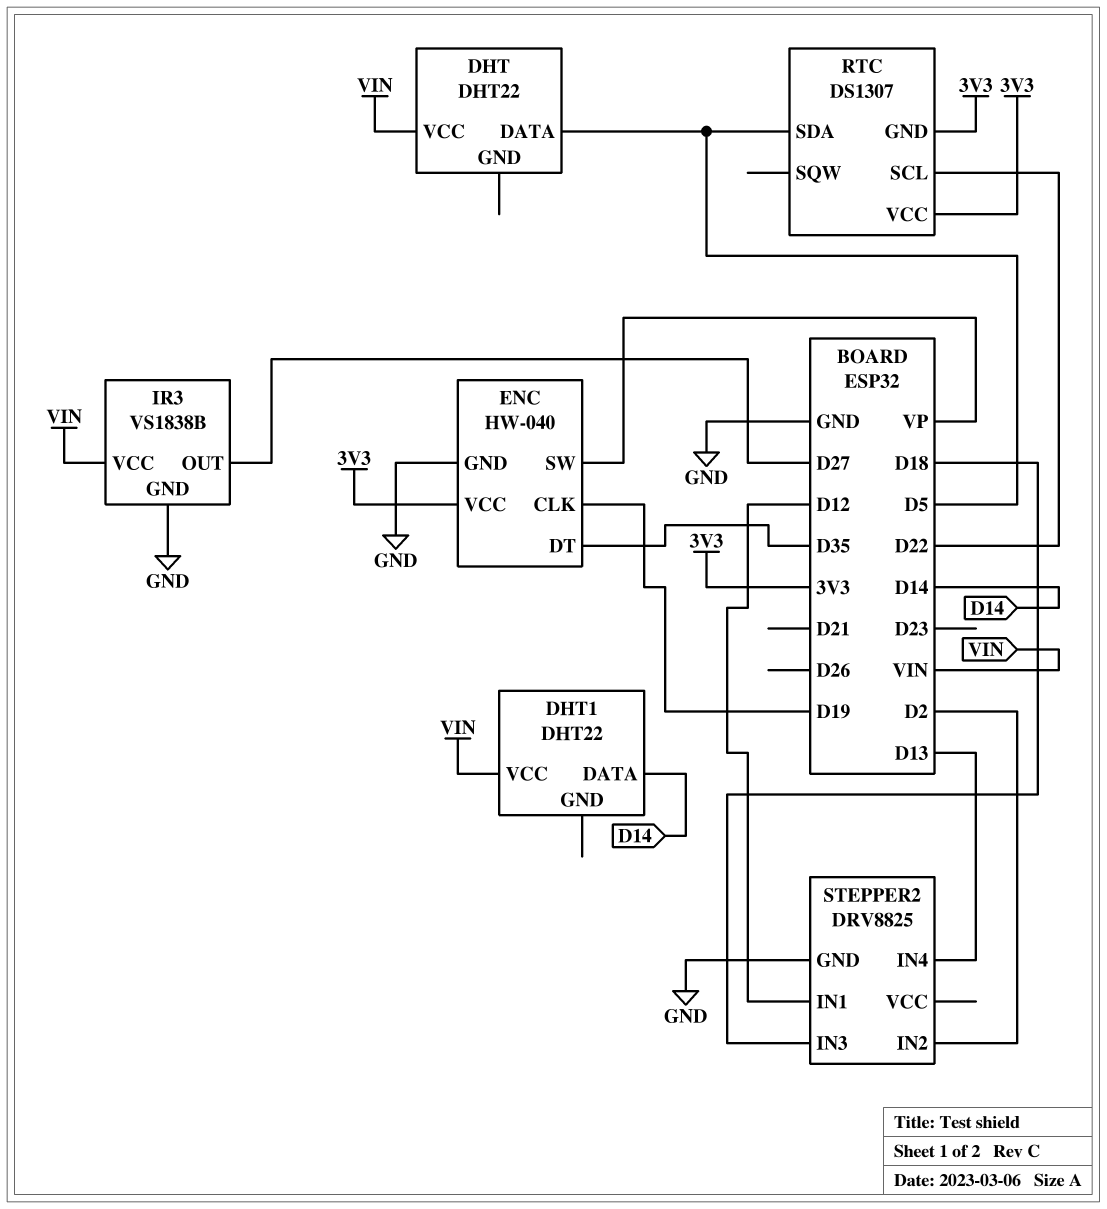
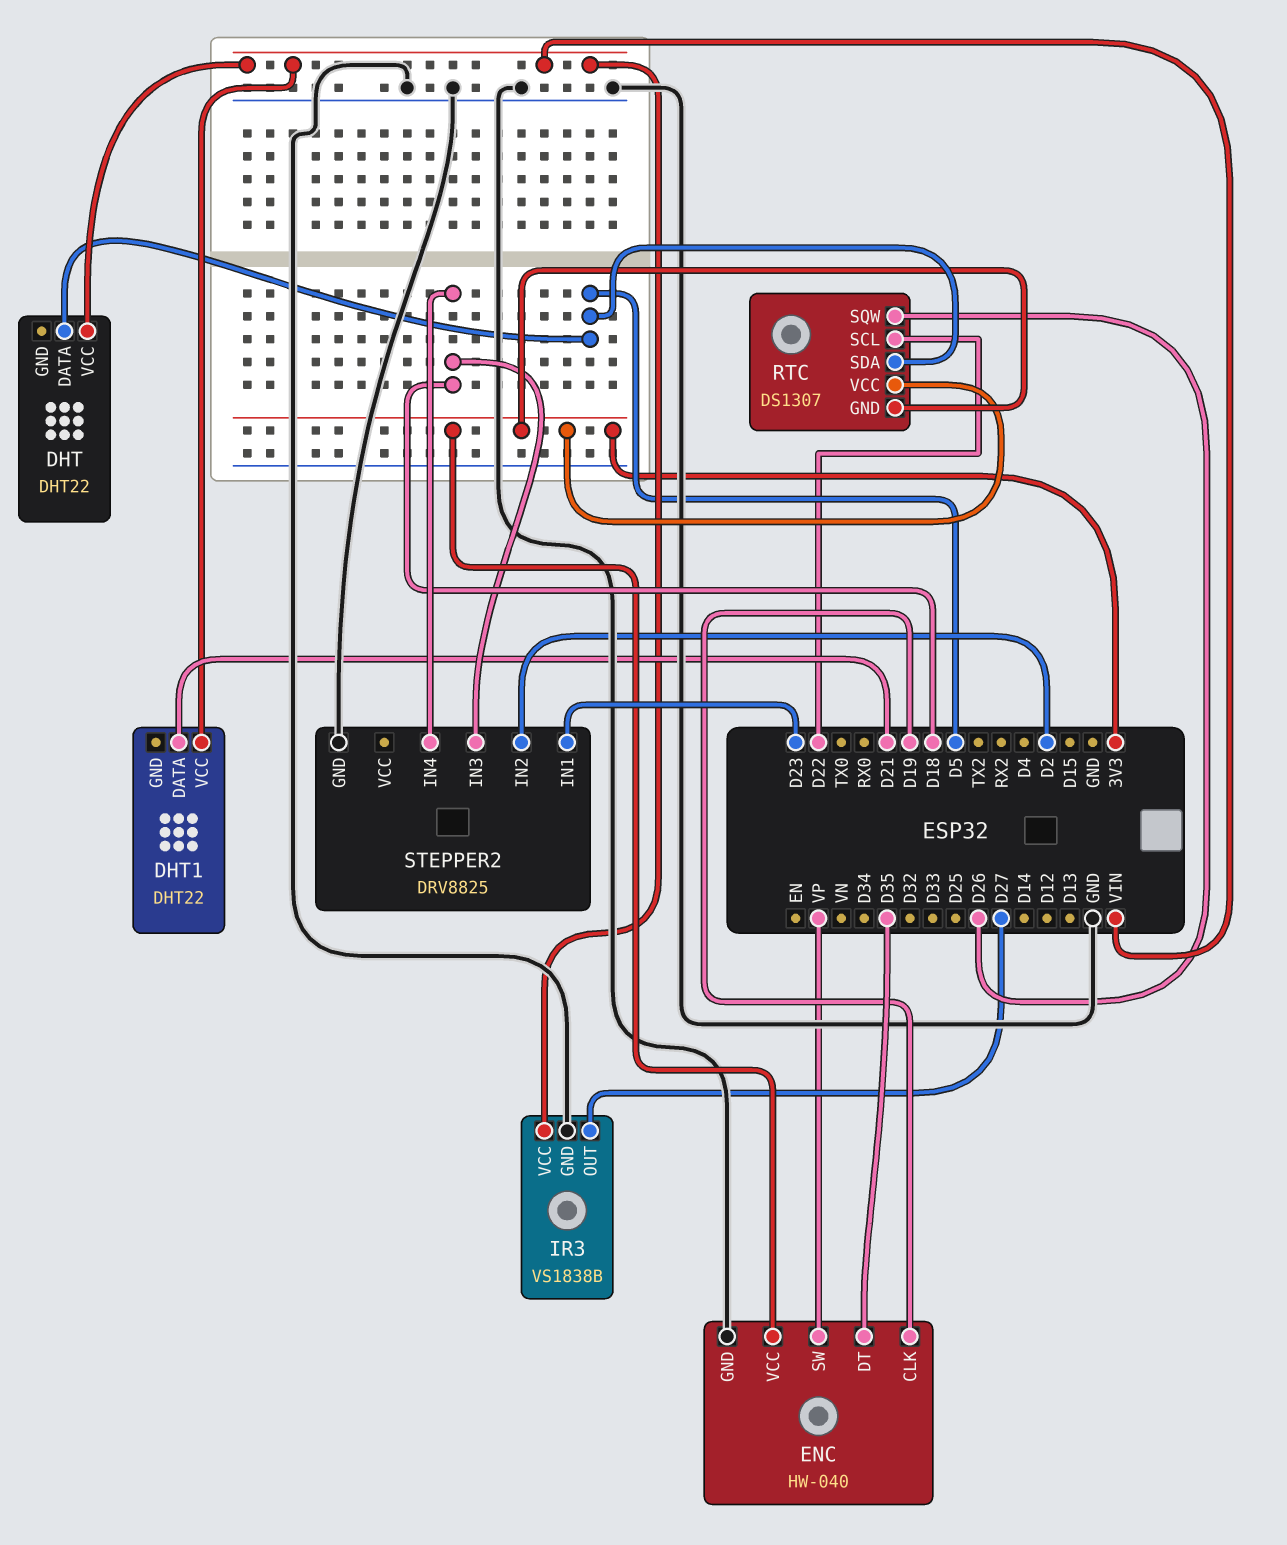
DHT1 pin DATA: D14 -> D21
RTC pin SQW: none -> D26
STEPPER2 pin IN1: D12 -> D23
STEPPER2 pin IN4: D13 -> D18

